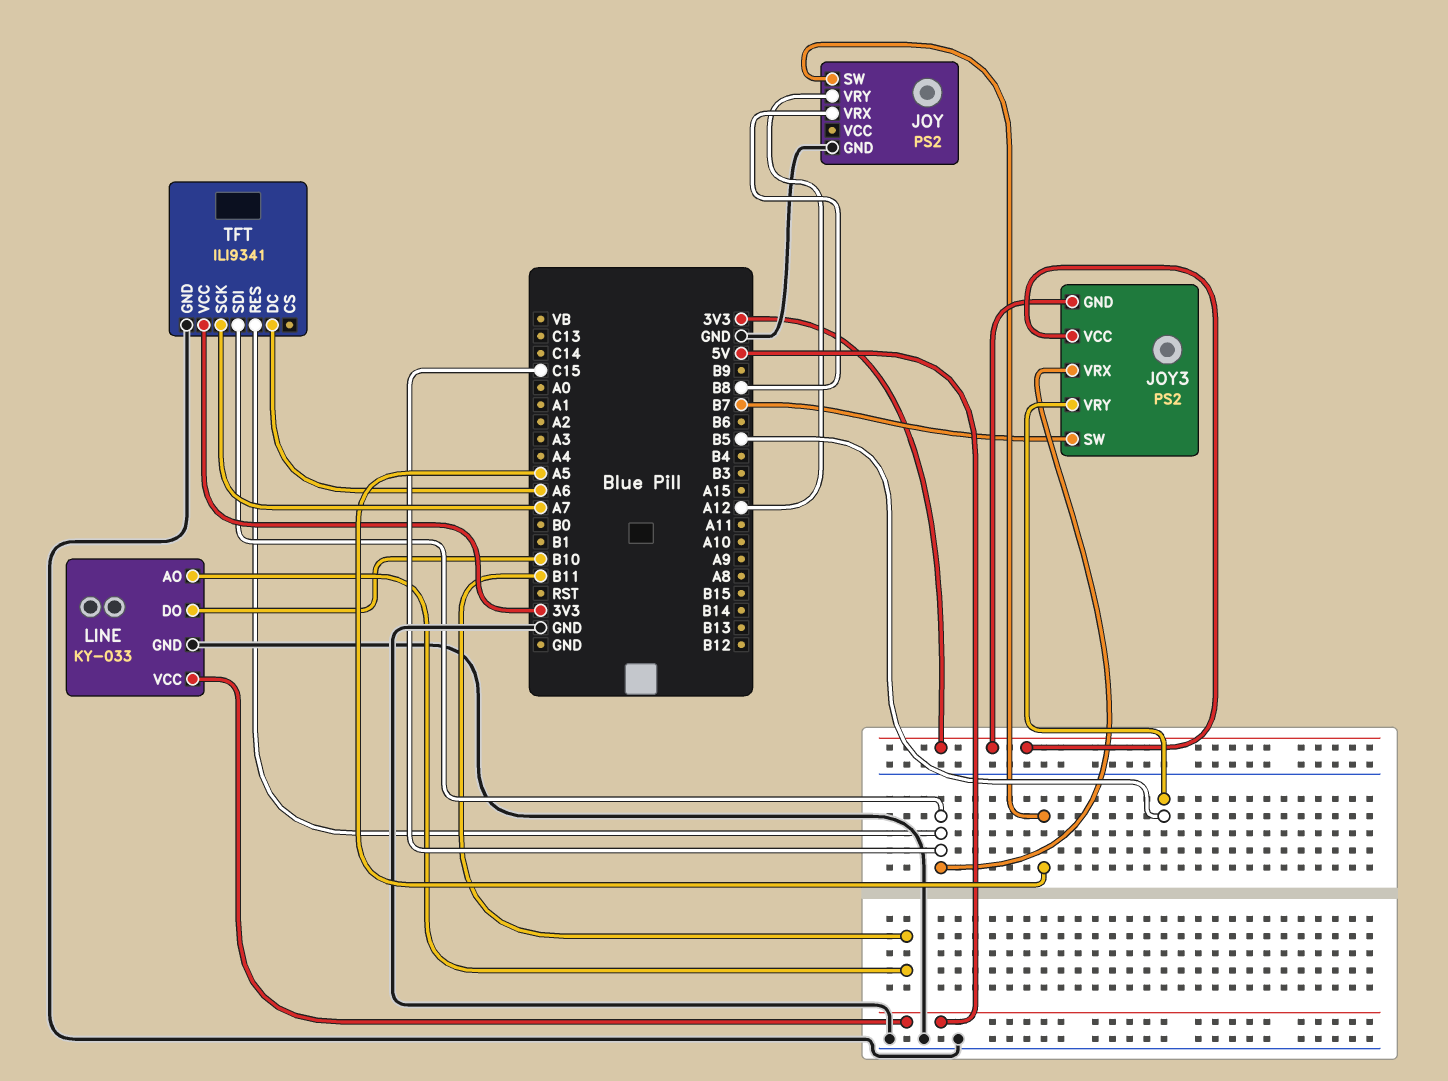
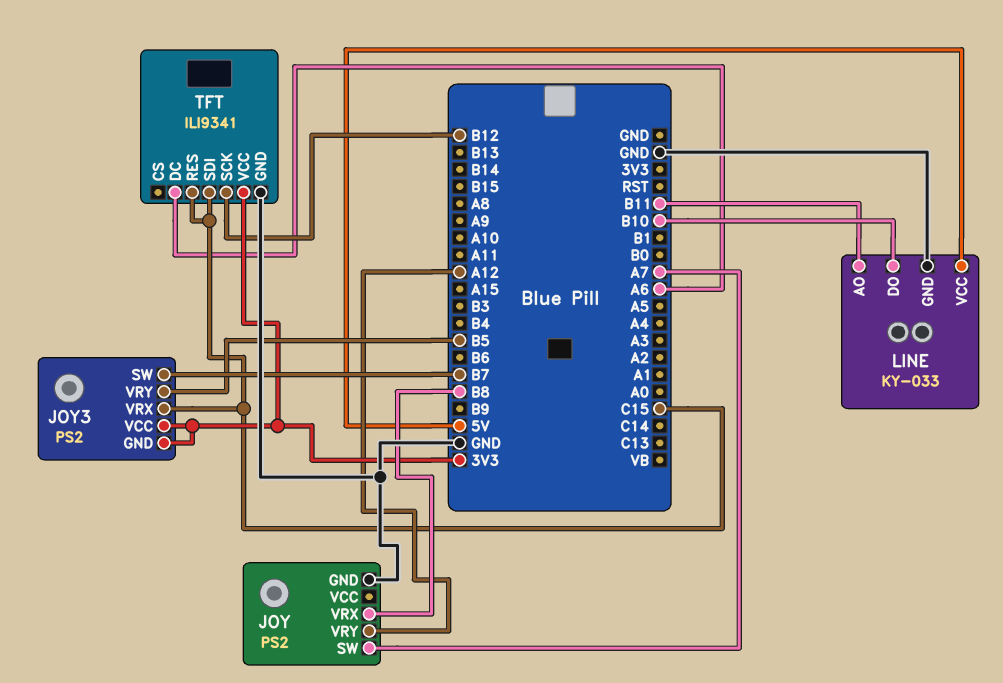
JOY pin SW: A5 -> A7
TFT pin SCK: A7 -> B12

